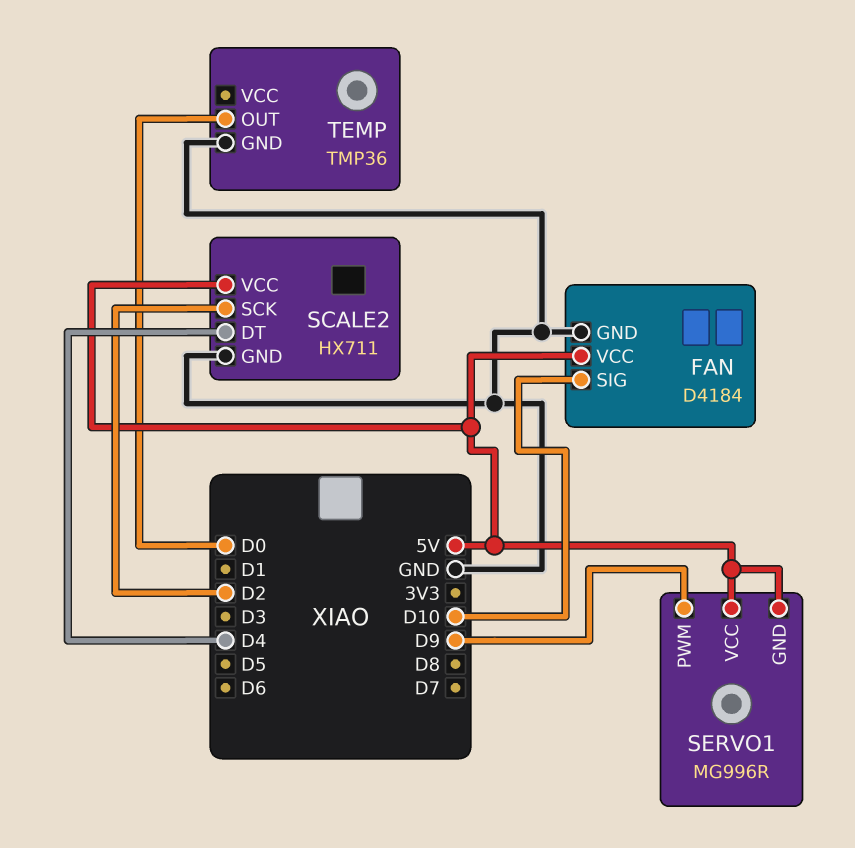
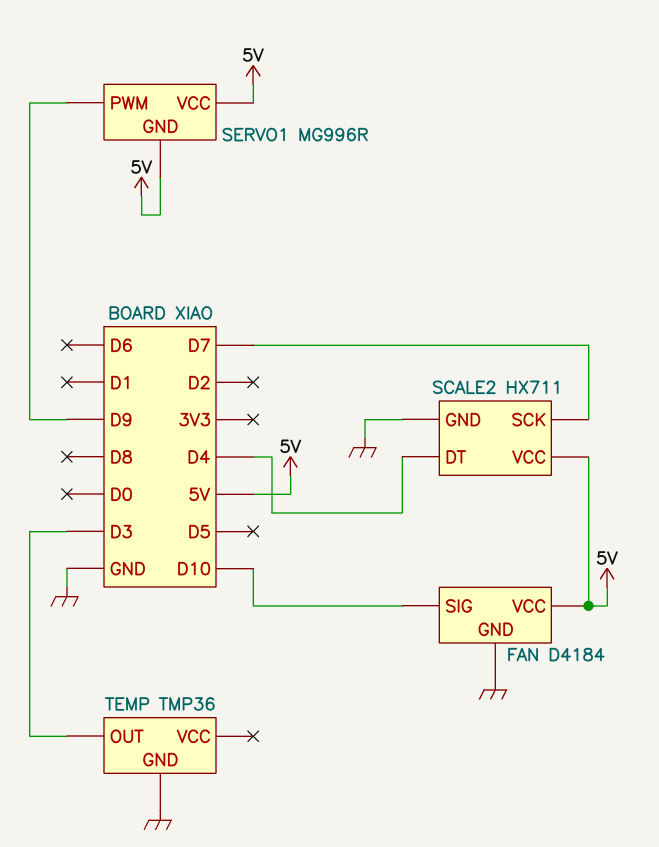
SCALE2 pin SCK: D2 -> D7
TEMP pin OUT: D0 -> D3

